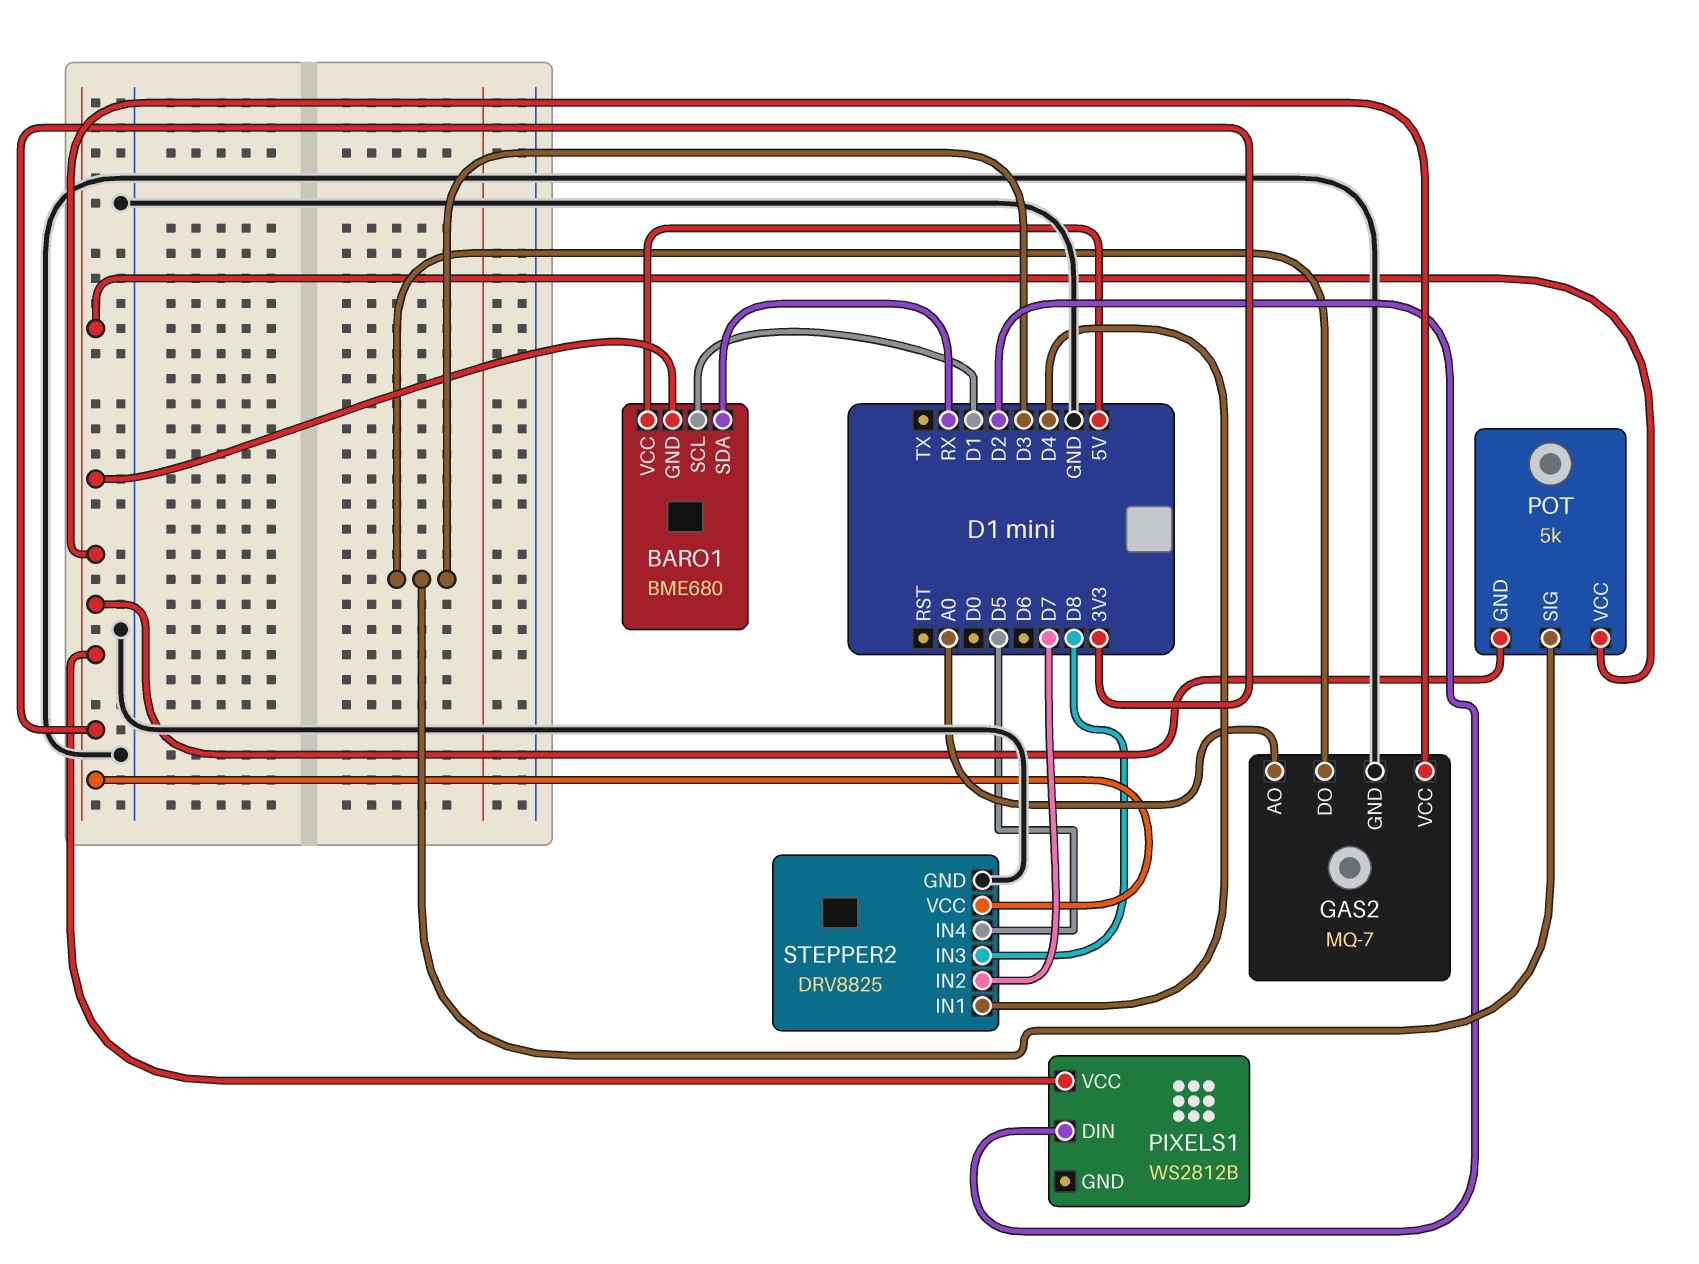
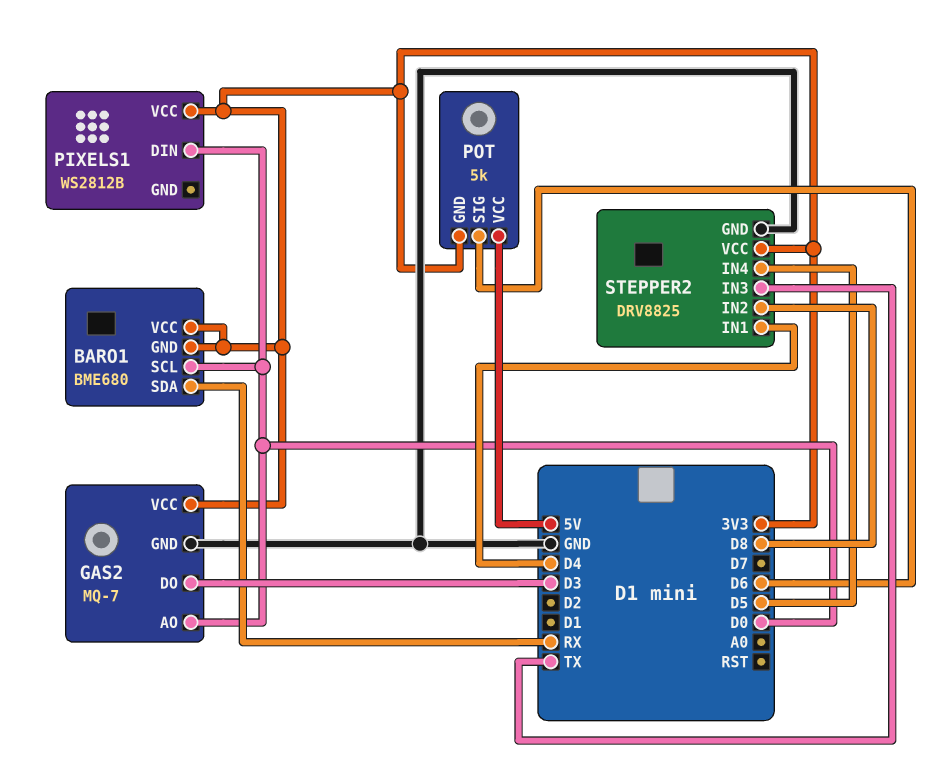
BARO1 pin SCL: D1 -> D0
BARO1 pin VCC: 5V -> 3V3
GAS2 pin AO: A0 -> D0
PIXELS1 pin DIN: D2 -> D0
POT pin SIG: D3 -> D6
POT pin VCC: 3V3 -> 5V
STEPPER2 pin IN2: D7 -> D8
STEPPER2 pin IN3: D8 -> TX

